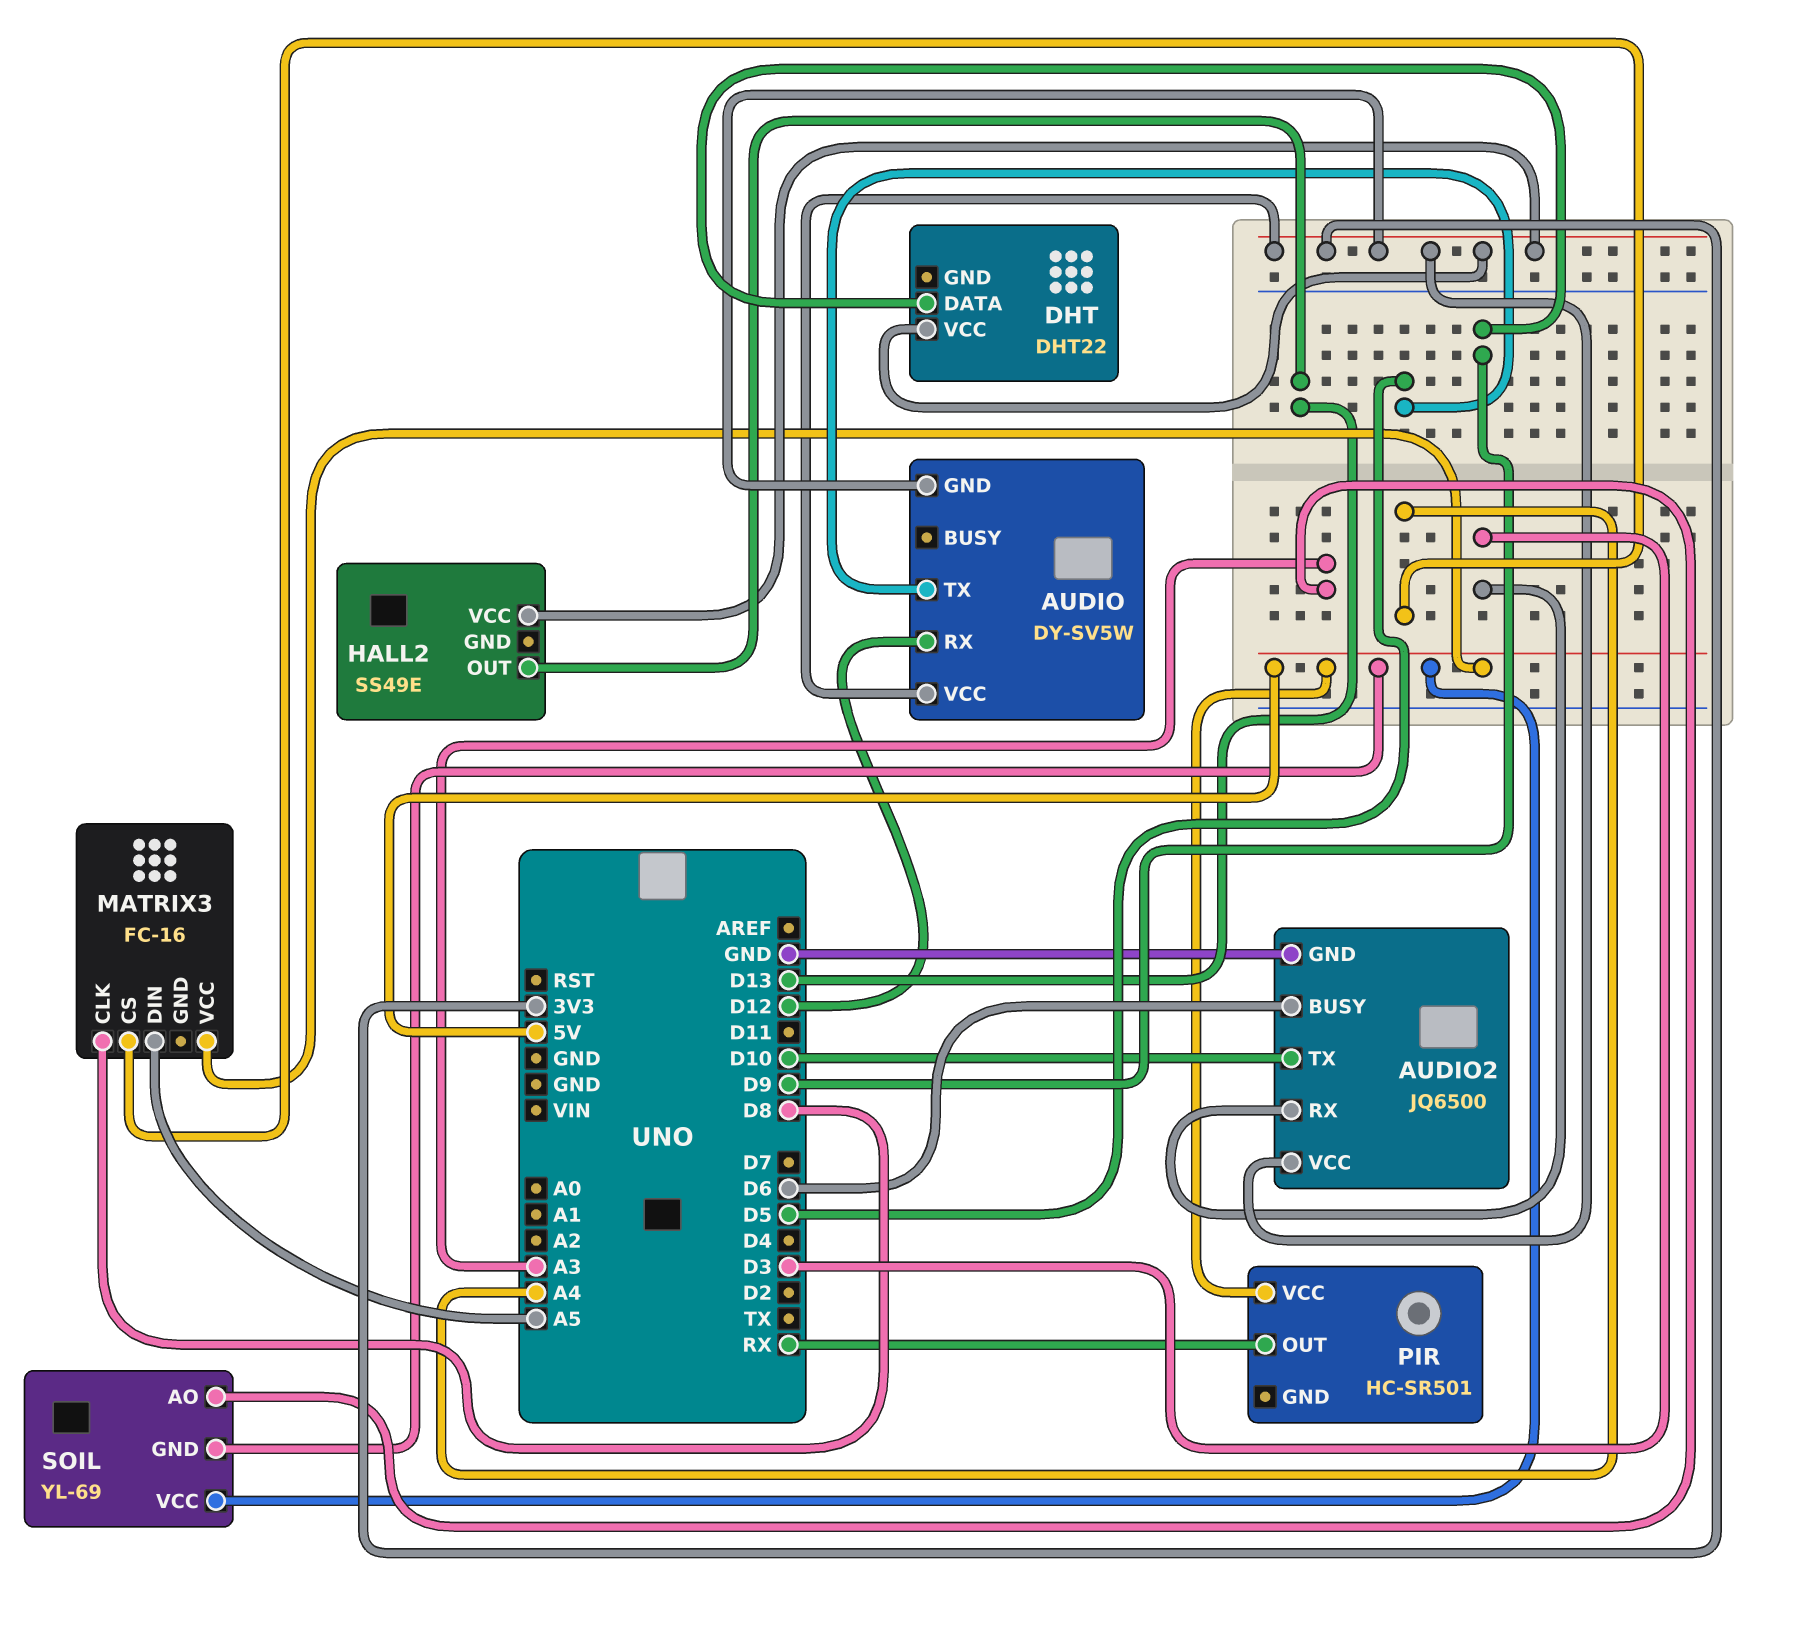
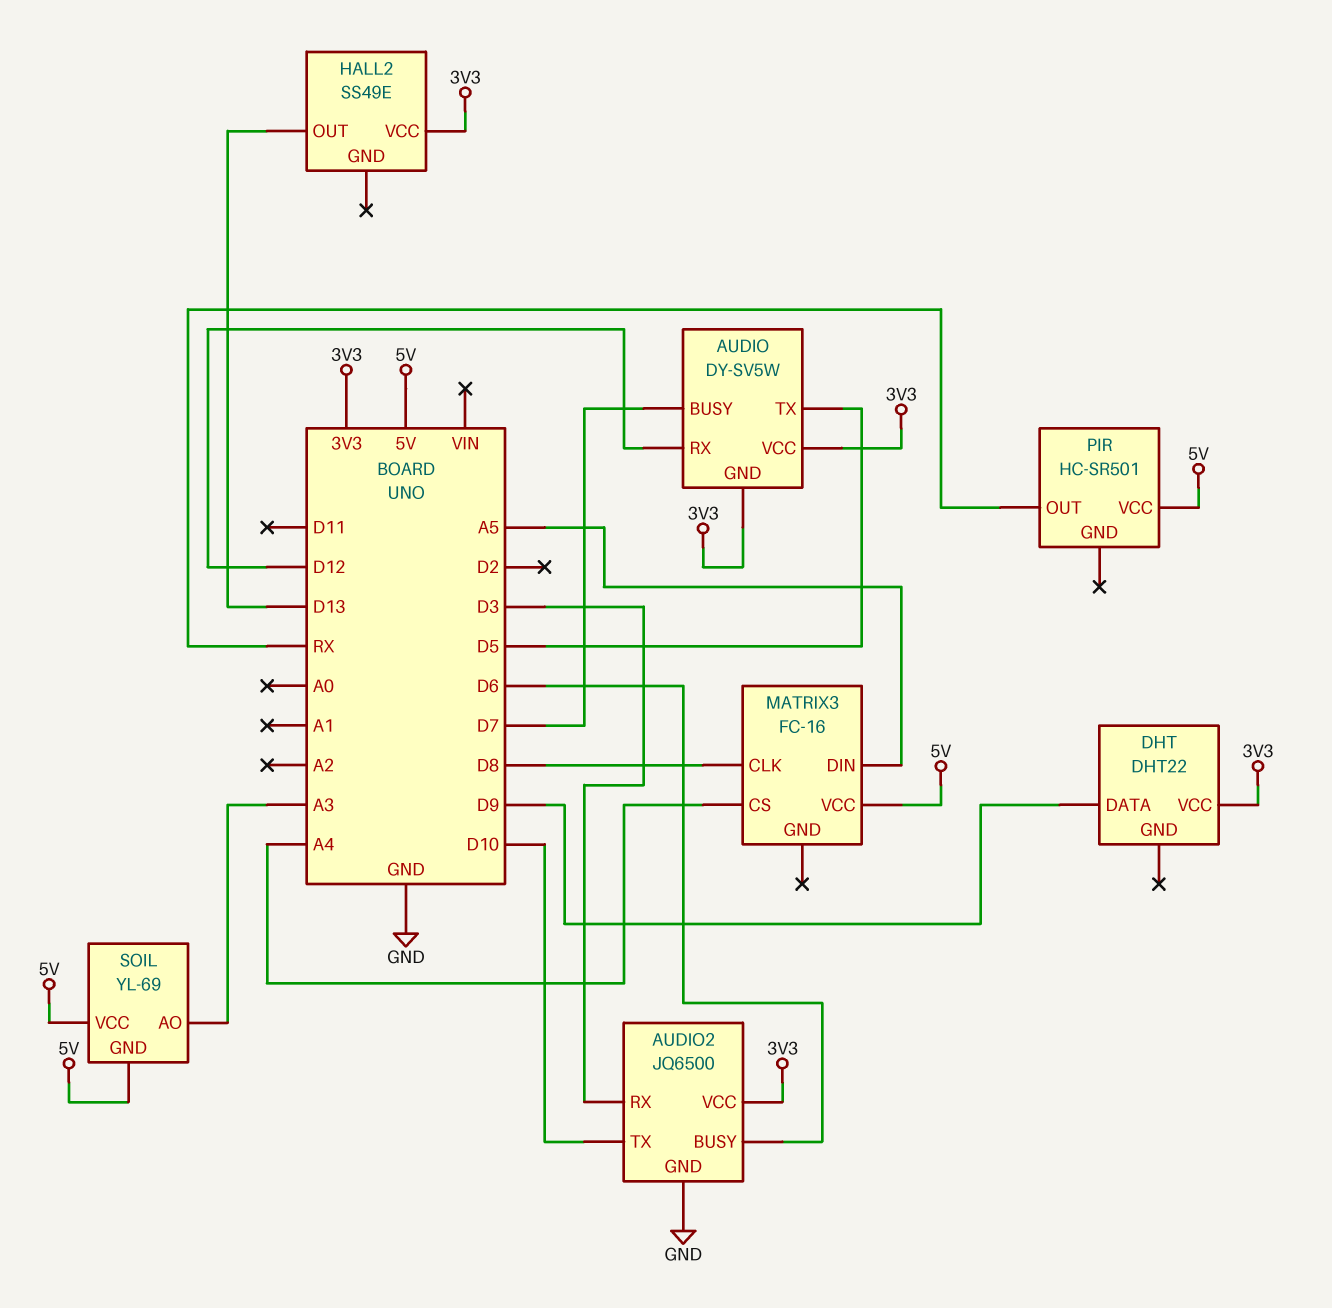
AUDIO pin BUSY: none -> D7

